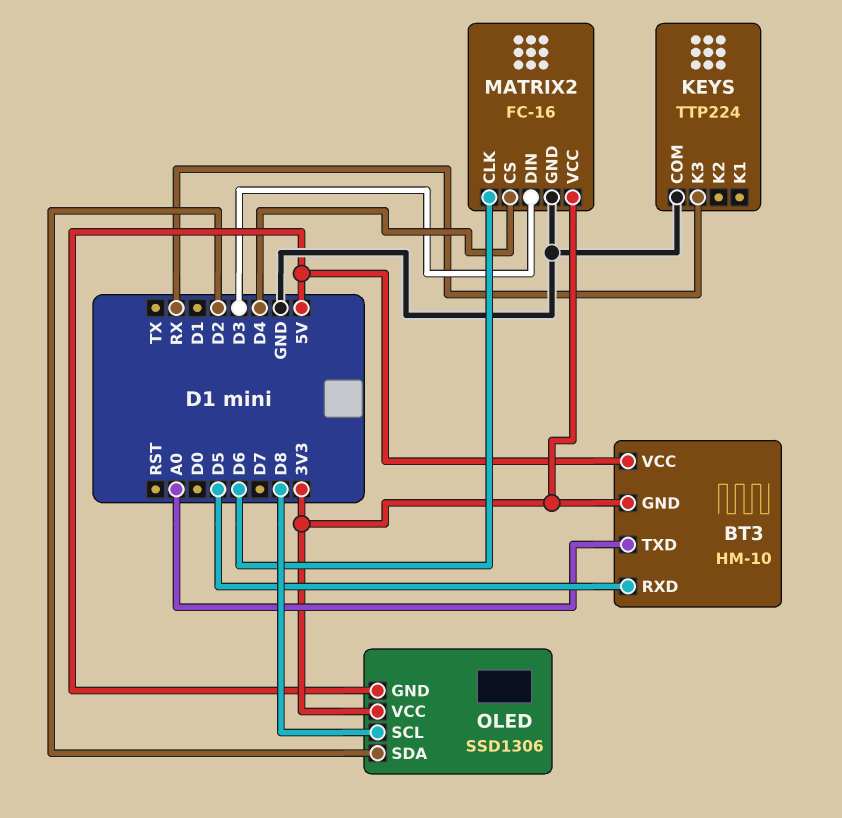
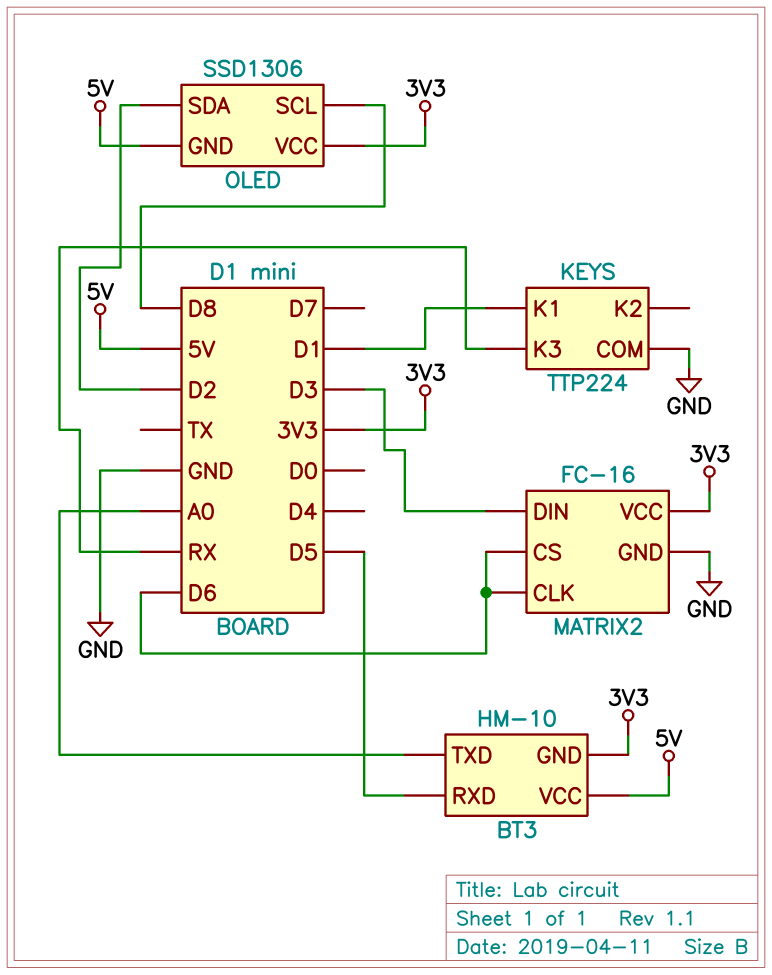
KEYS pin K1: none -> D1
MATRIX2 pin CS: D4 -> D6

